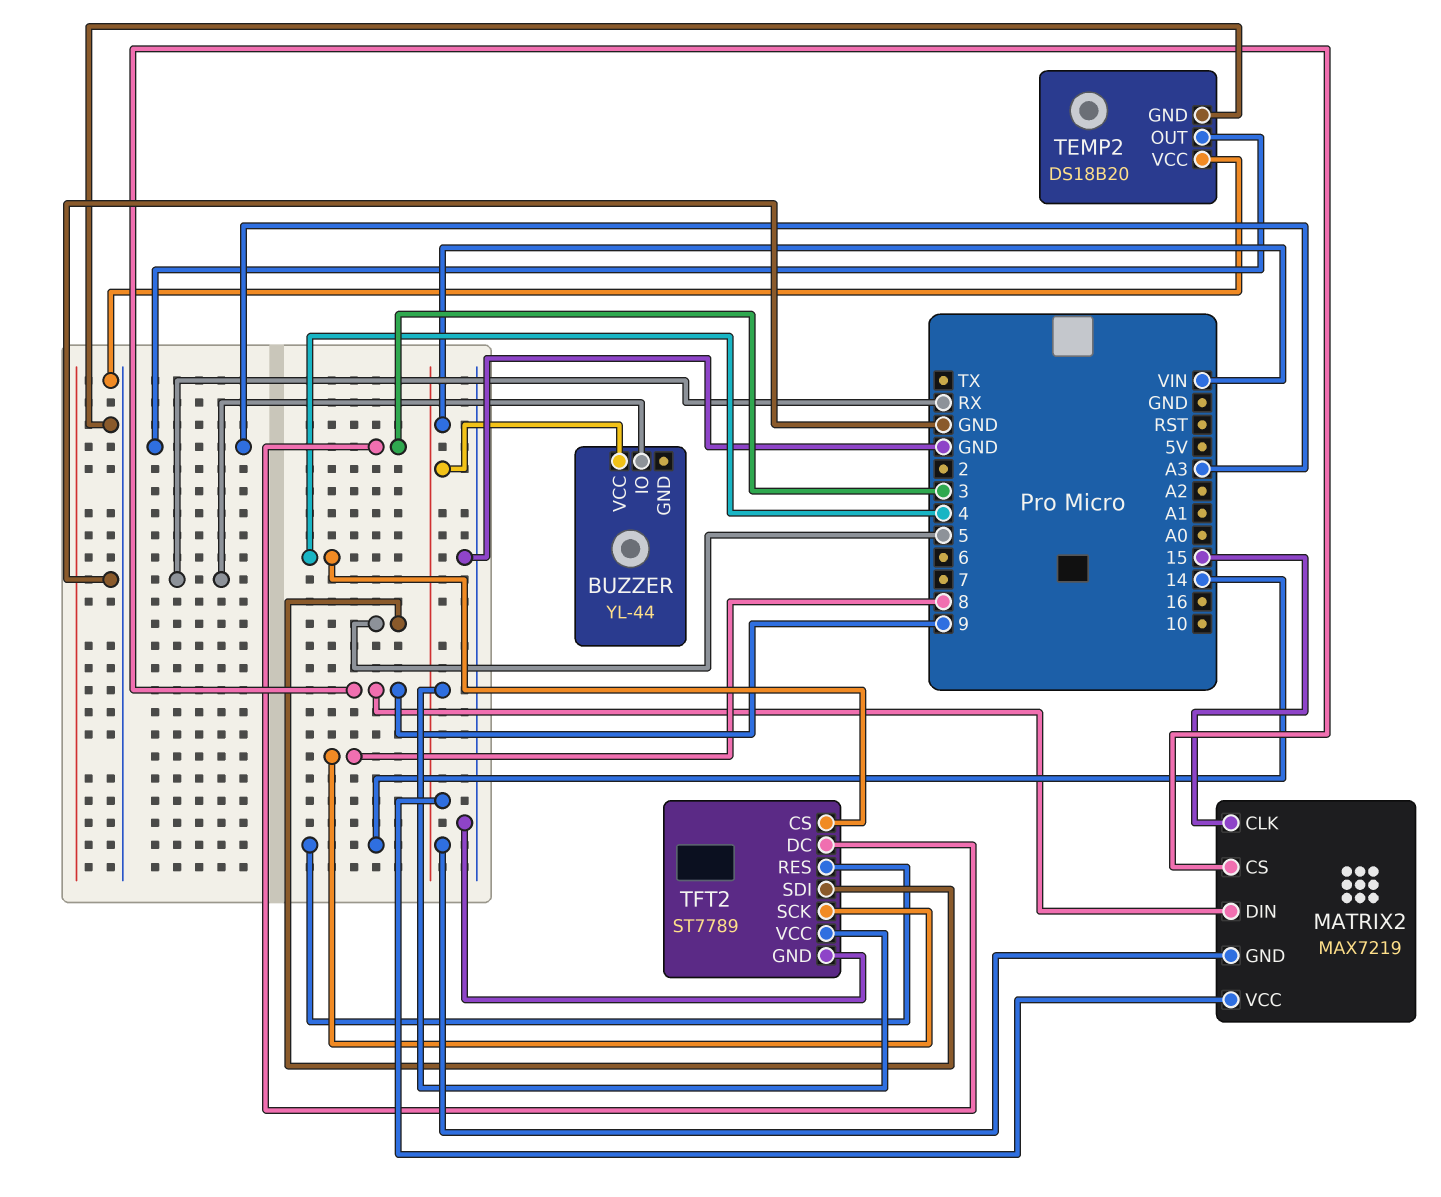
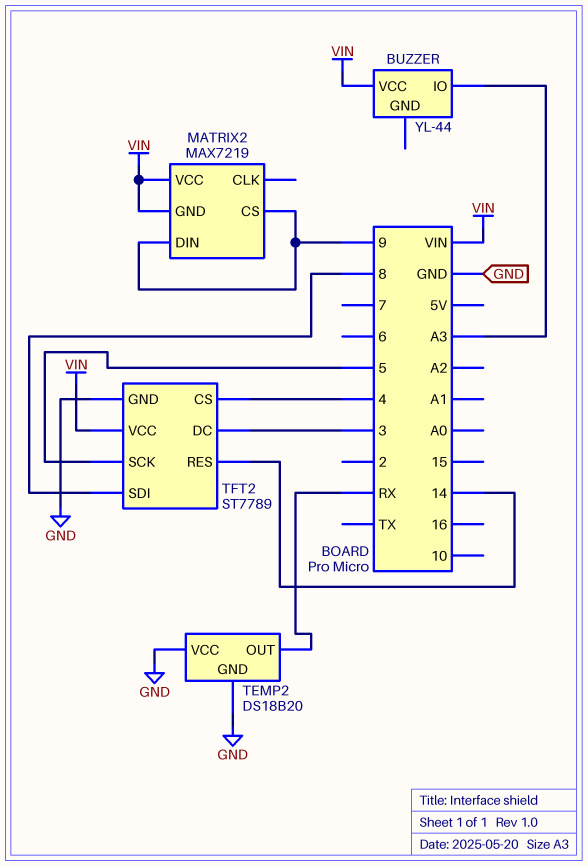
BUZZER pin IO: RX -> A3
MATRIX2 pin CLK: 15 -> none
TEMP2 pin OUT: A3 -> RX
TFT2 pin SCK: 8 -> 5
TFT2 pin SDI: 5 -> 8

